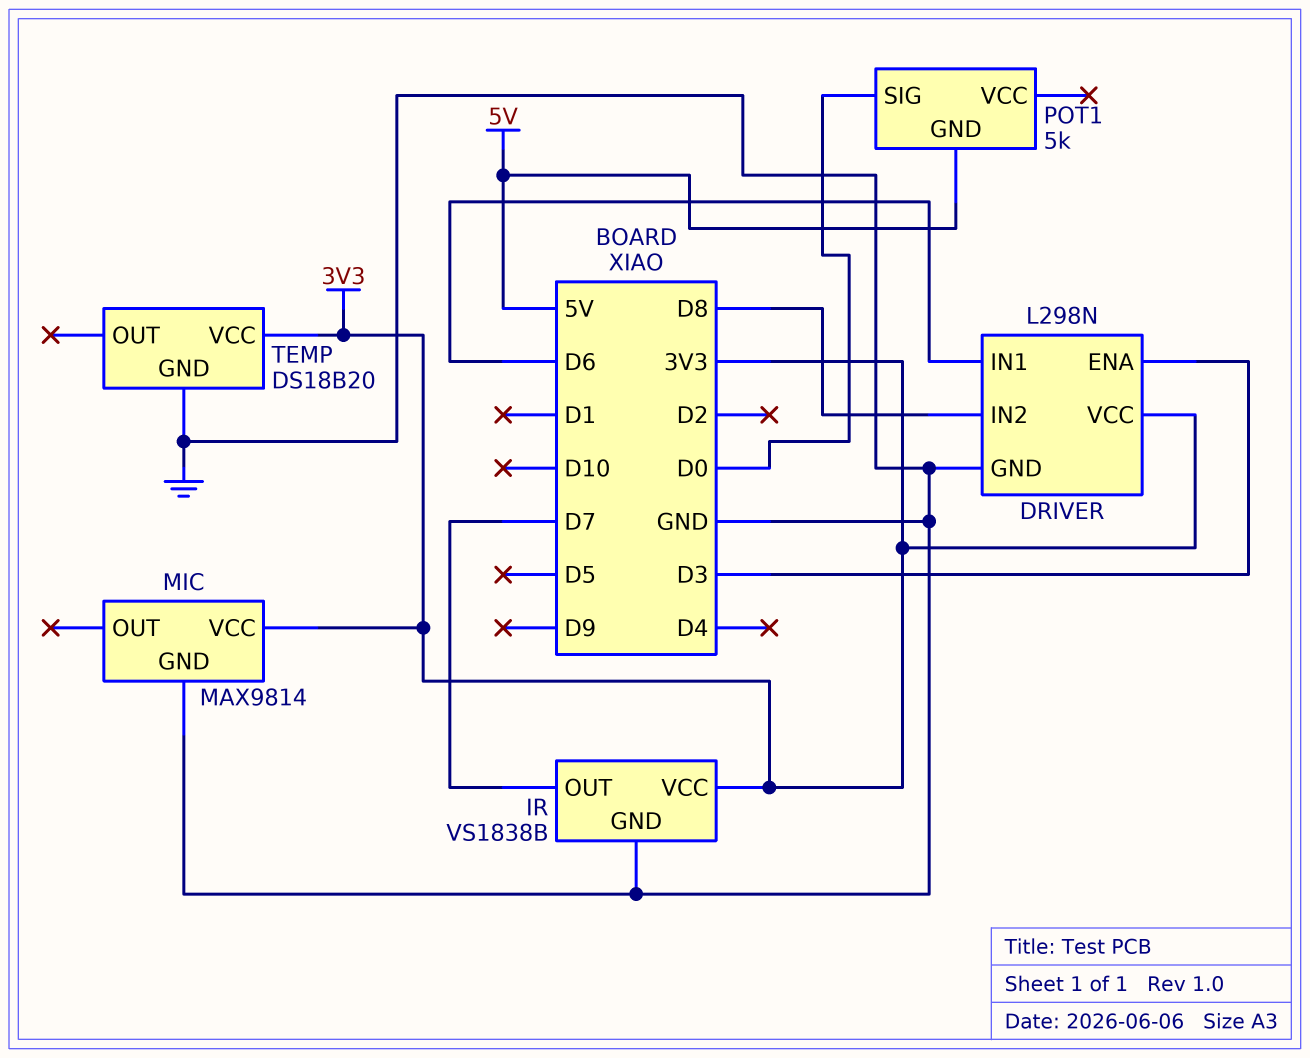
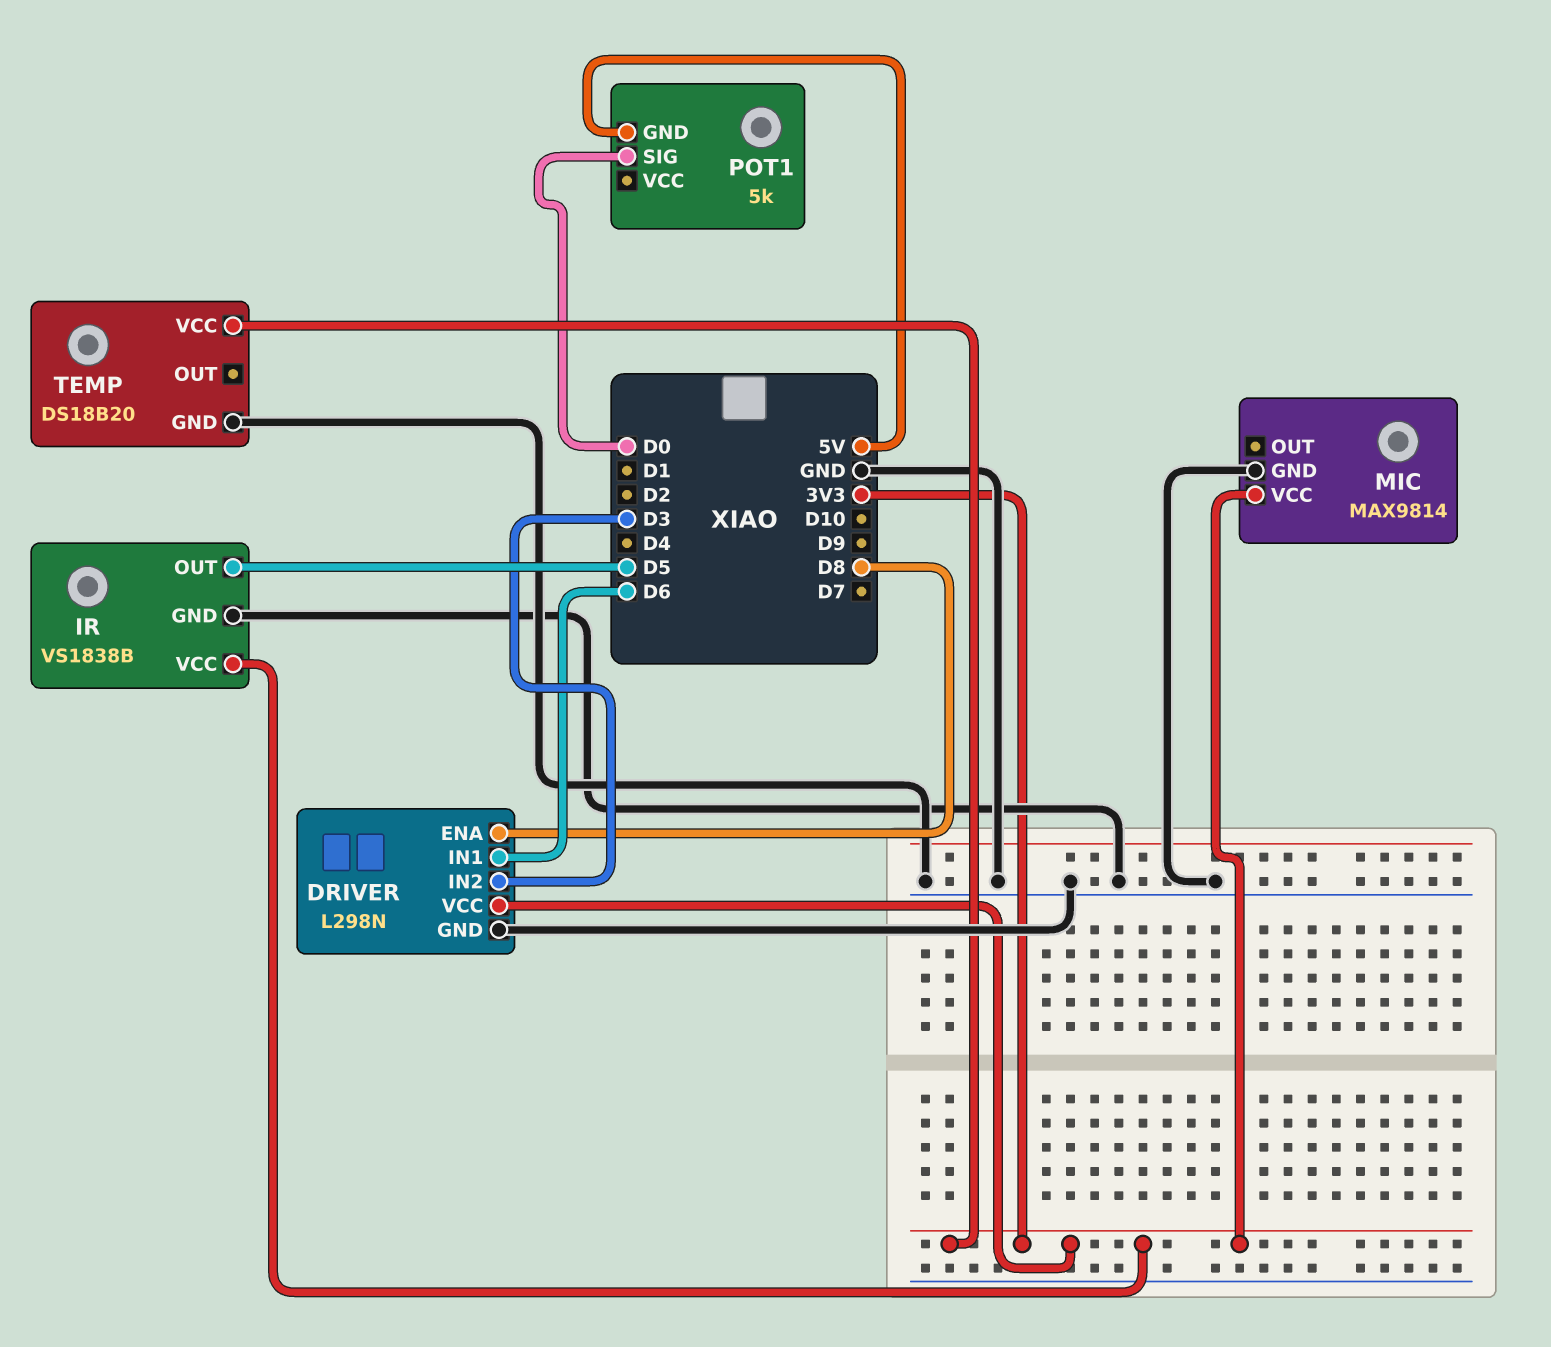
DRIVER pin ENA: D3 -> D8
DRIVER pin IN2: D8 -> D3
IR pin OUT: D7 -> D5

